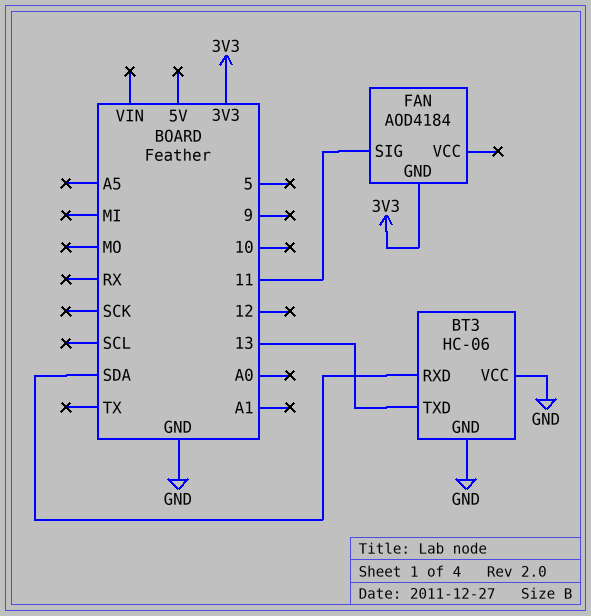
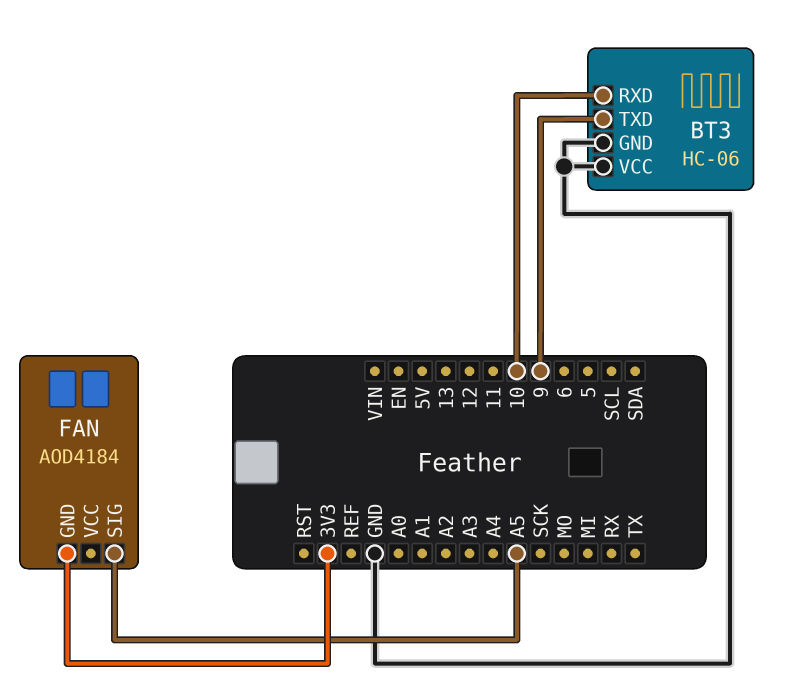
BT3 pin RXD: SDA -> 10
BT3 pin TXD: 13 -> 9
FAN pin SIG: 11 -> A5

